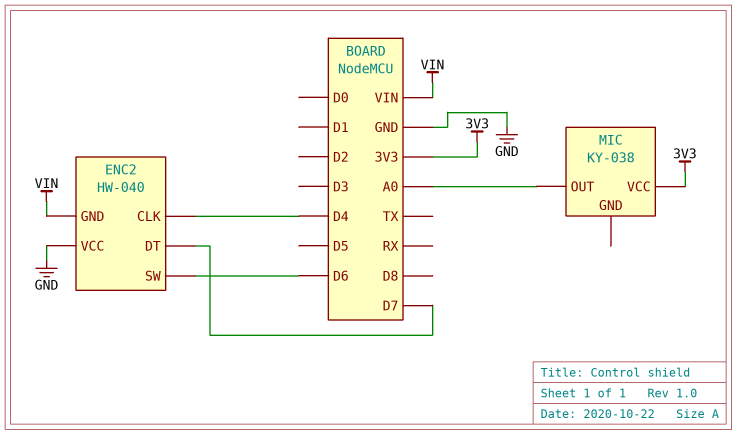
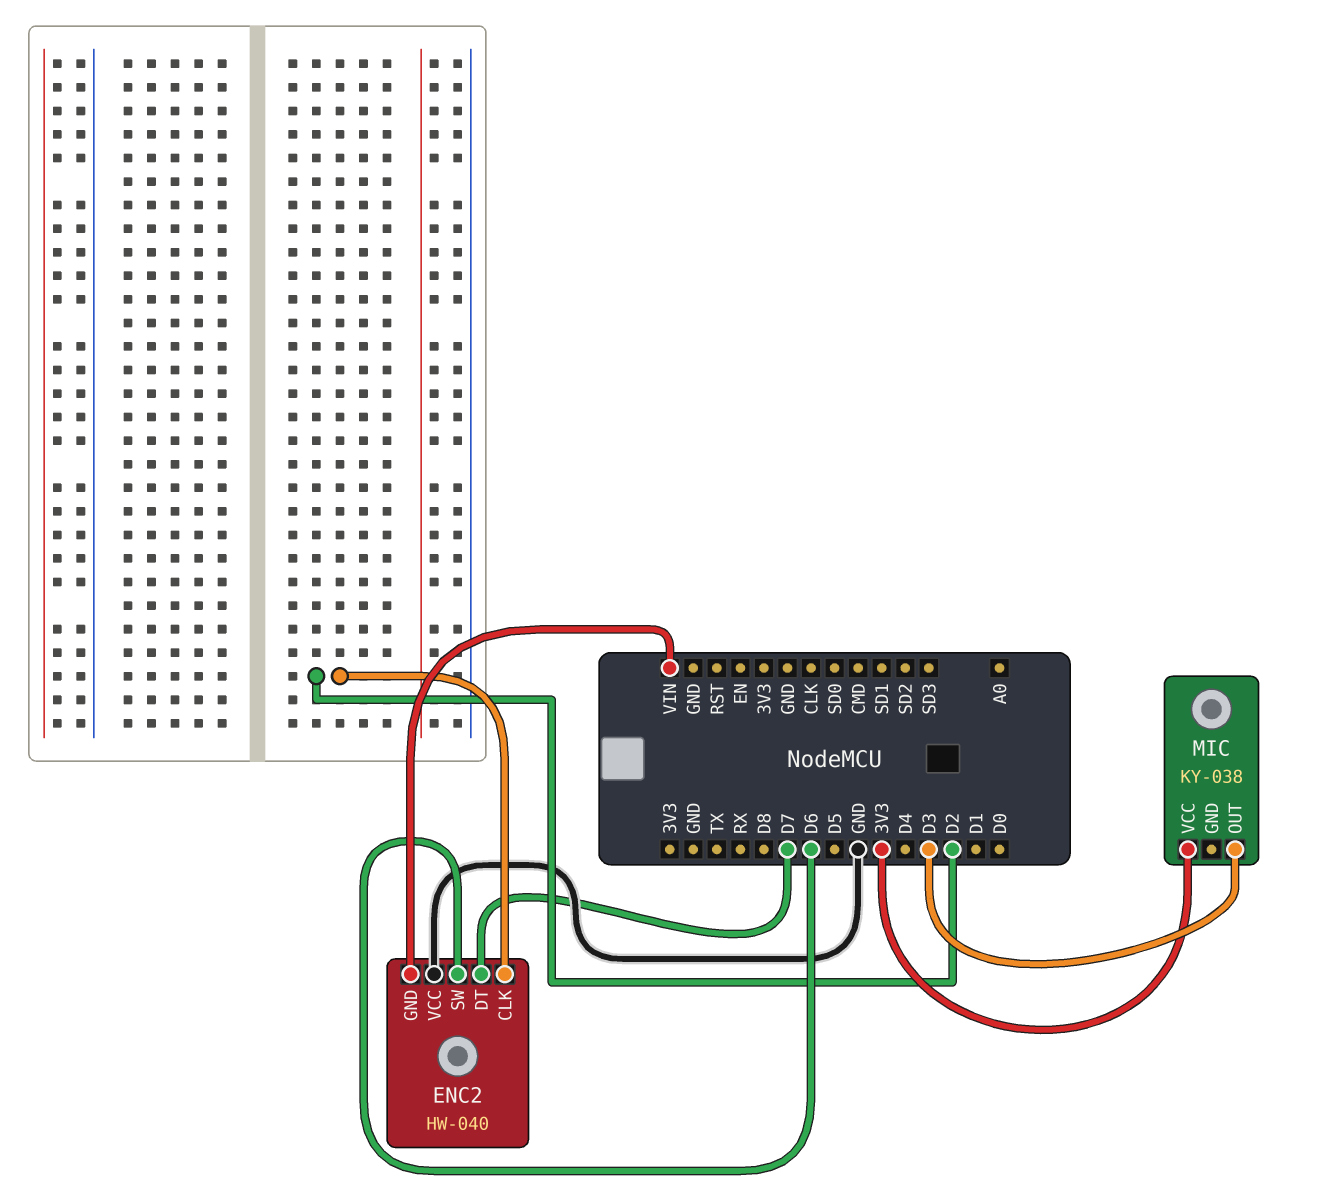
ENC2 pin CLK: D4 -> D2
MIC pin OUT: A0 -> D3

